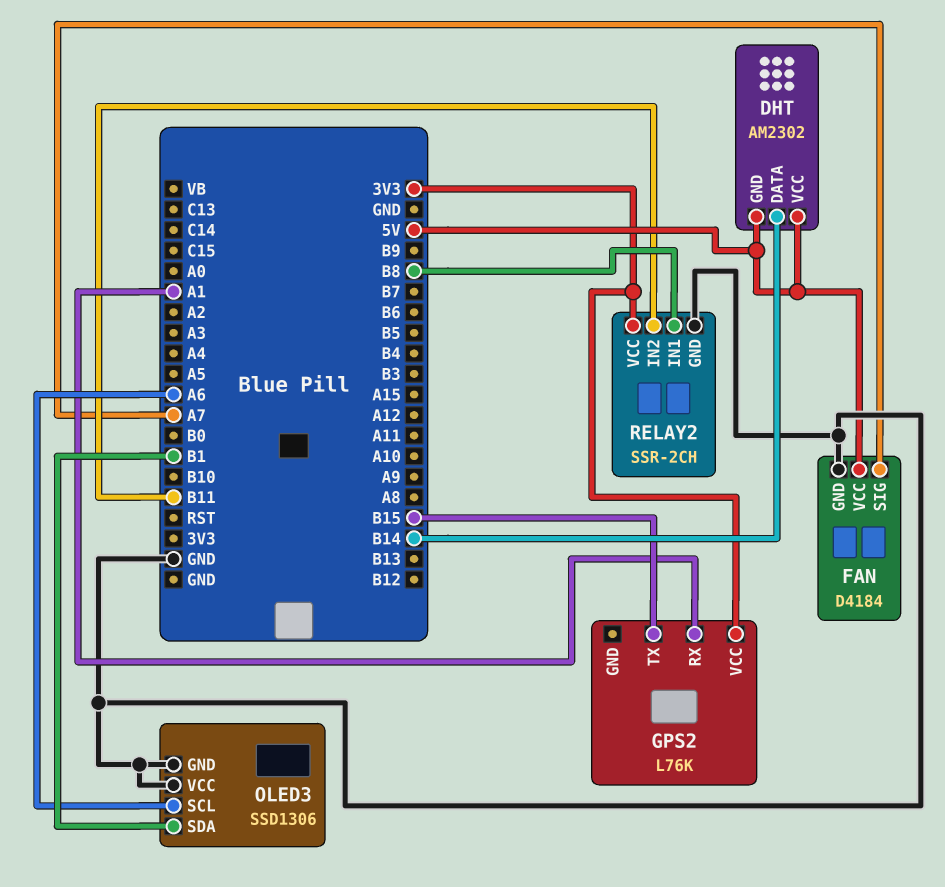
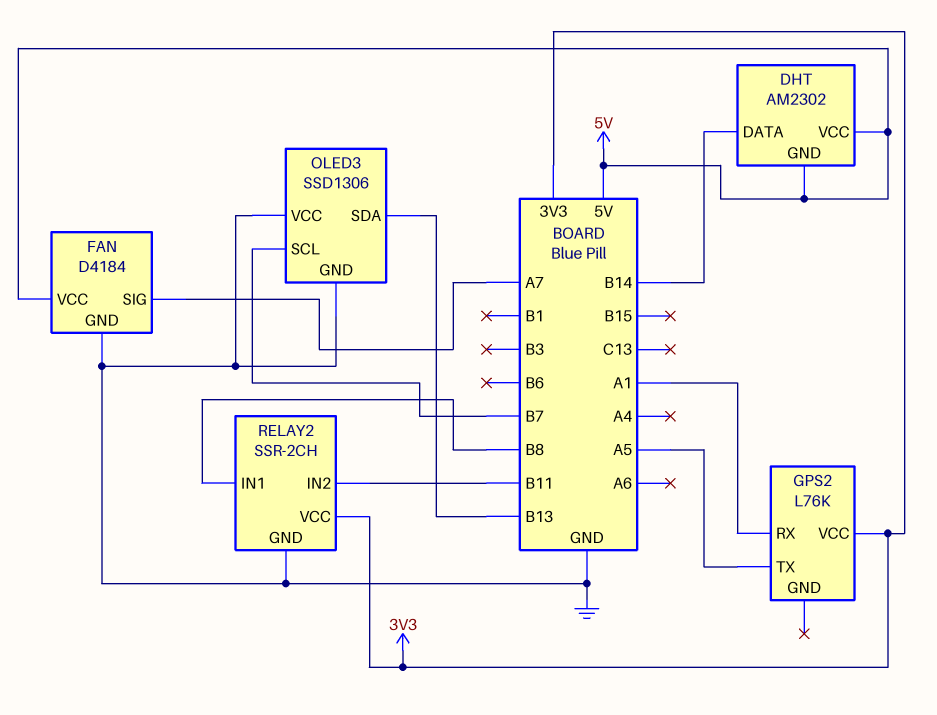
GPS2 pin TX: B15 -> A5
OLED3 pin SCL: A6 -> B7
OLED3 pin SDA: B1 -> B13

